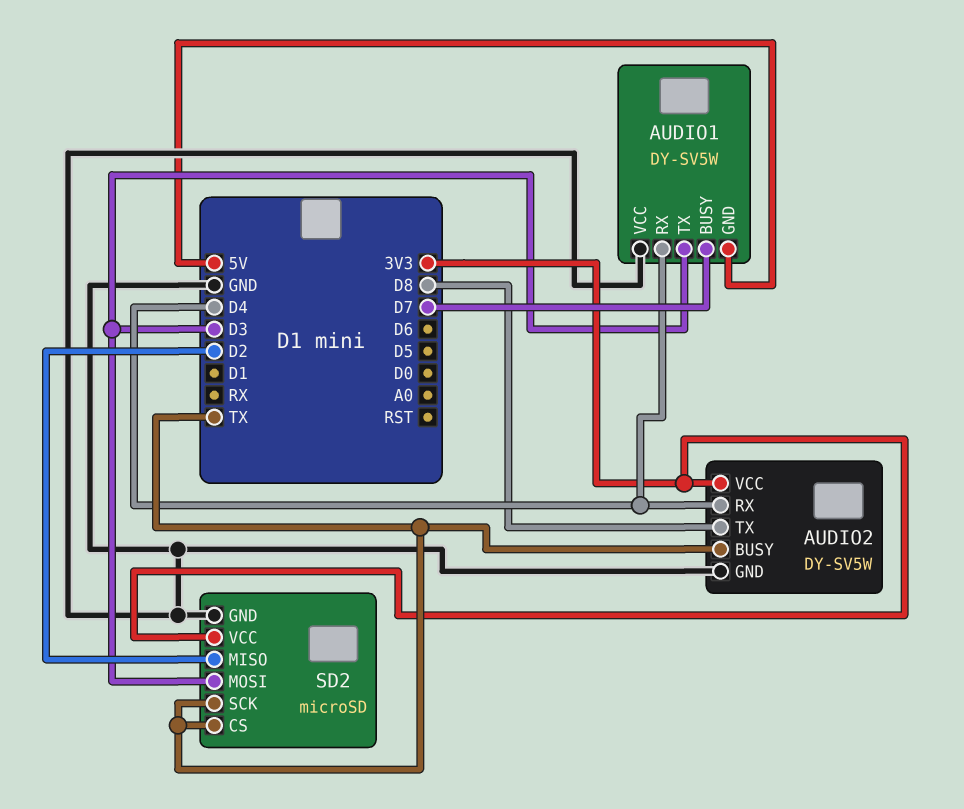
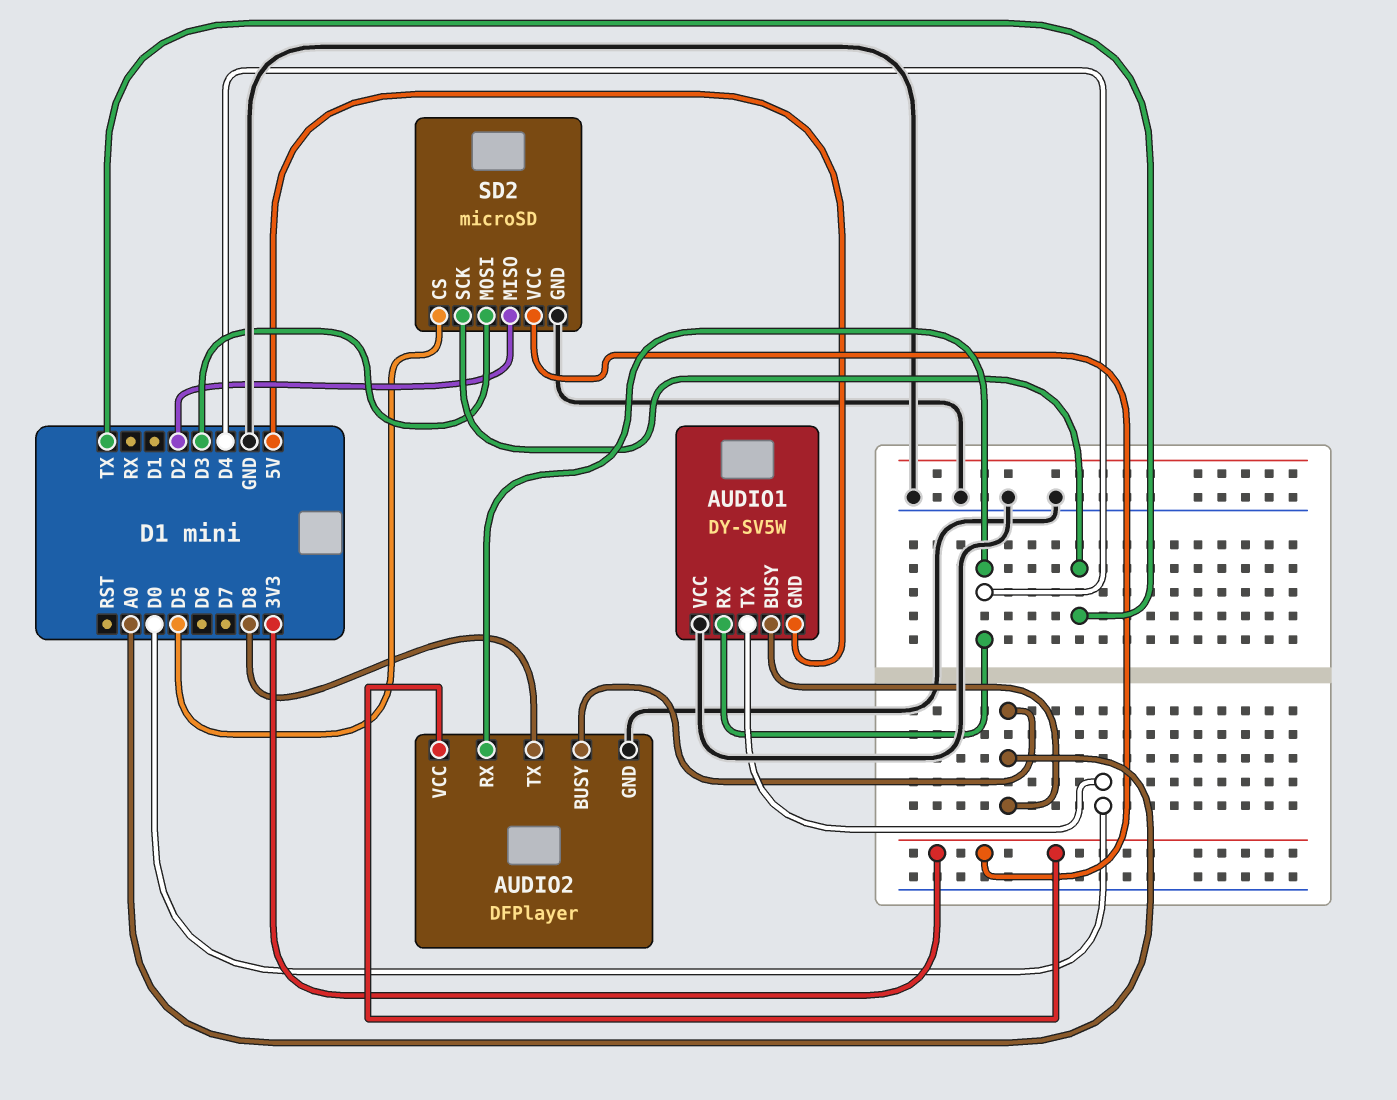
AUDIO1 pin BUSY: D7 -> A0
AUDIO1 pin TX: D3 -> D0
AUDIO2: DY-SV5W -> DFPlayer
AUDIO2 pin BUSY: TX -> A0
SD2 pin CS: TX -> D5

